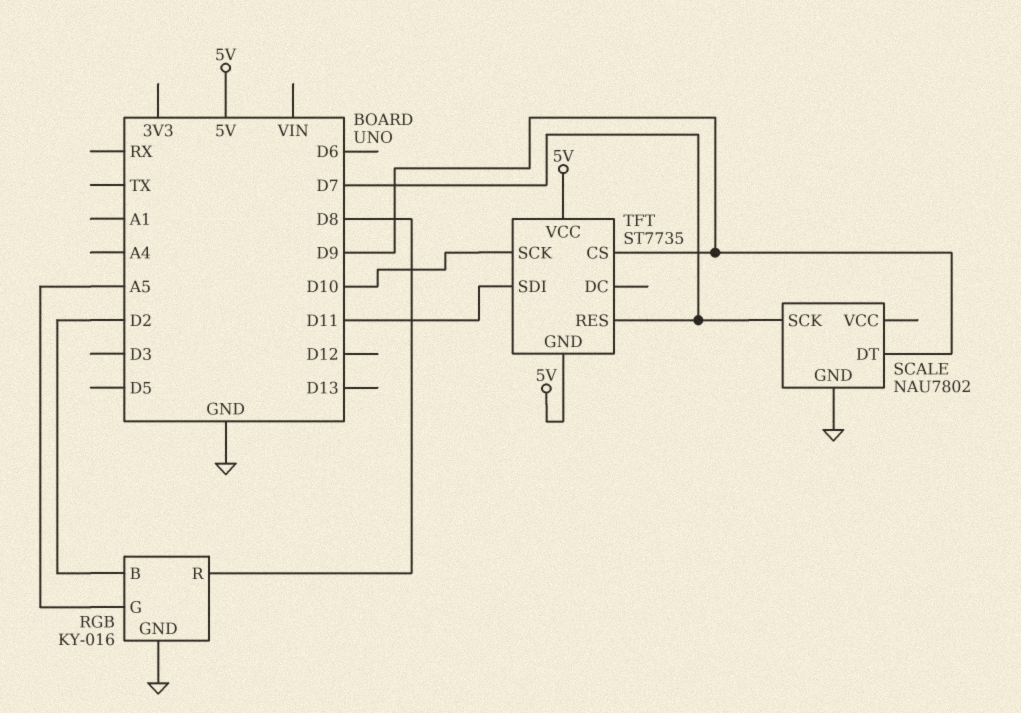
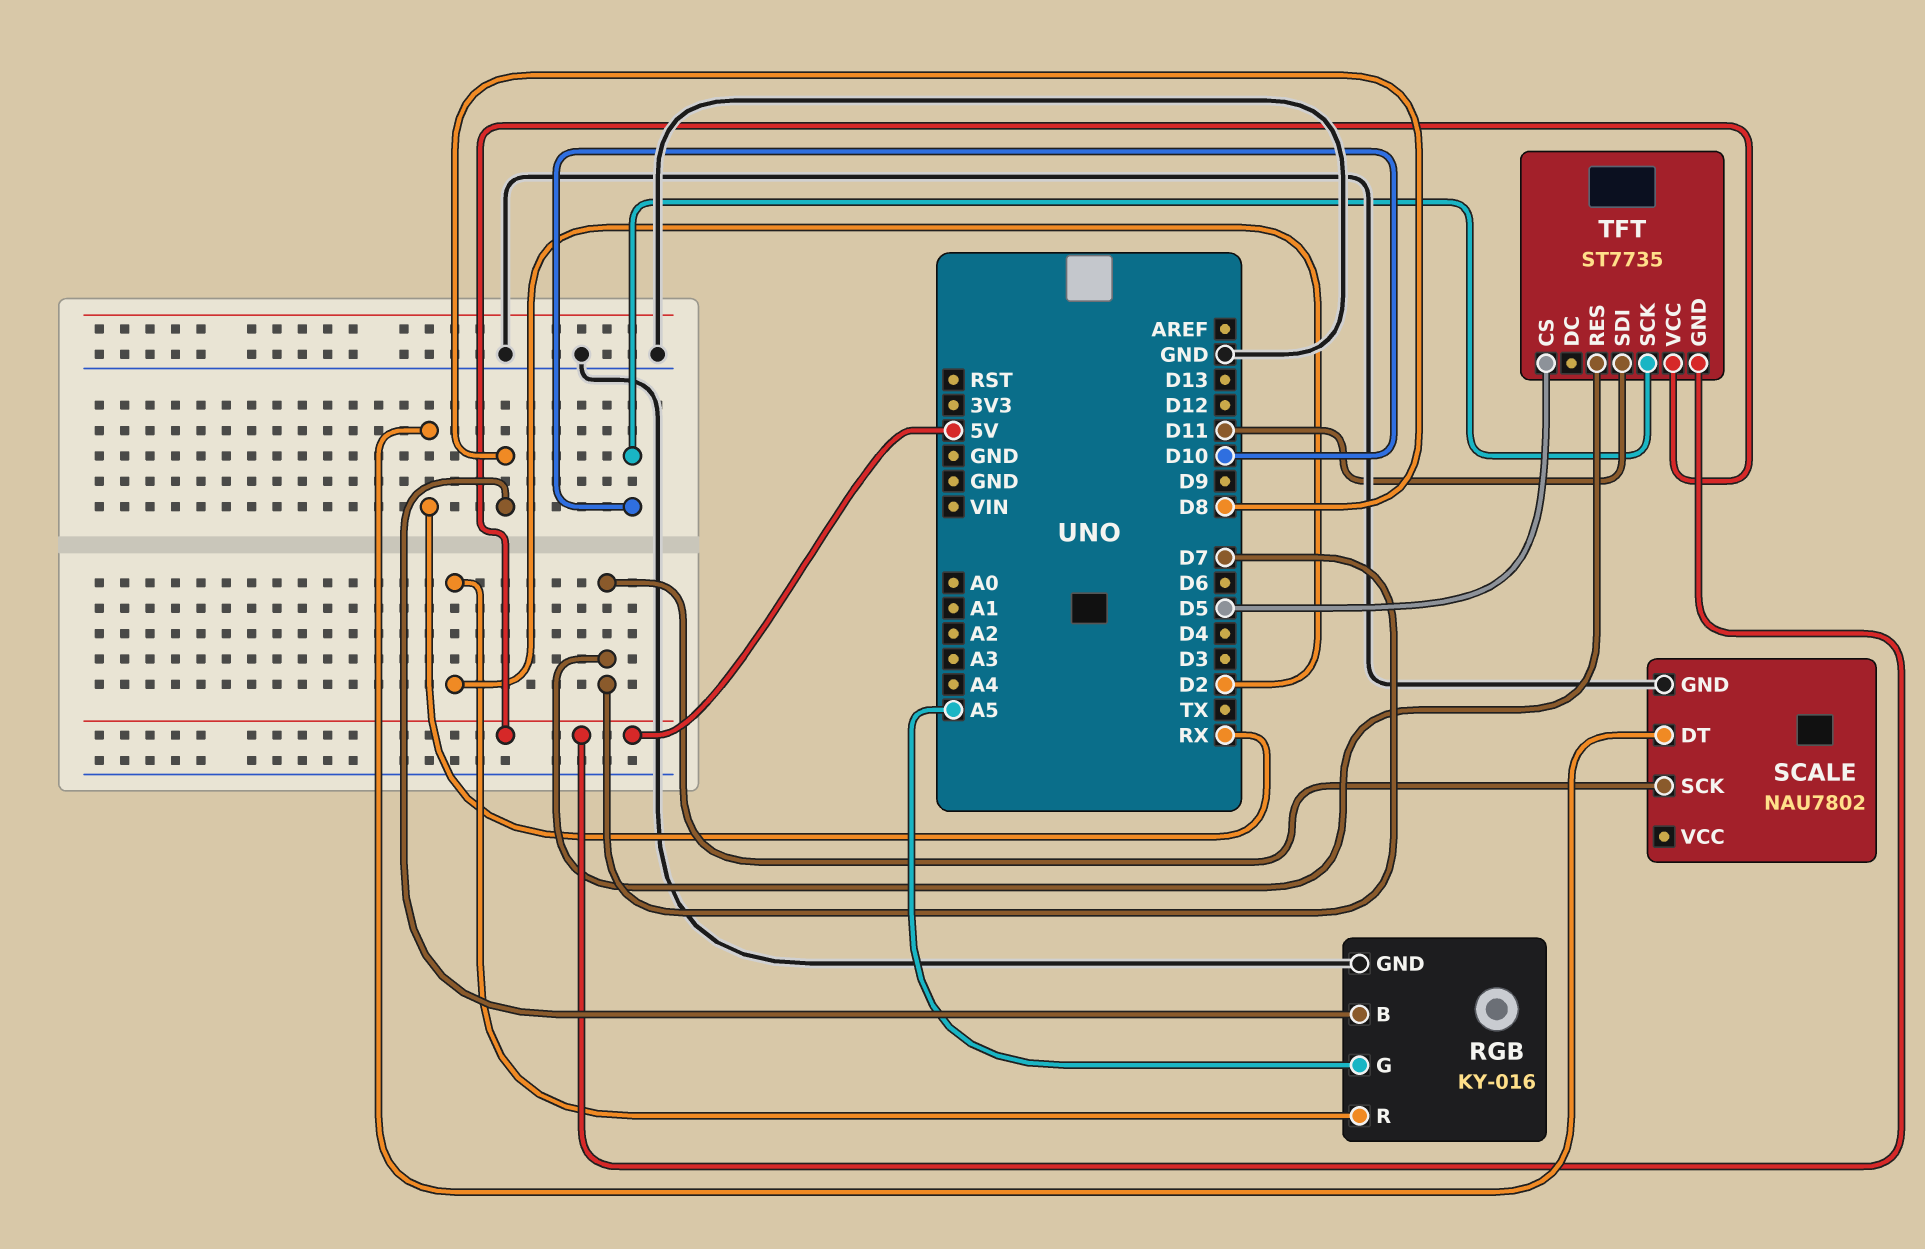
RGB pin B: D2 -> D8
RGB pin R: D8 -> D2
SCALE pin DT: D9 -> RX
TFT pin CS: D9 -> D5

